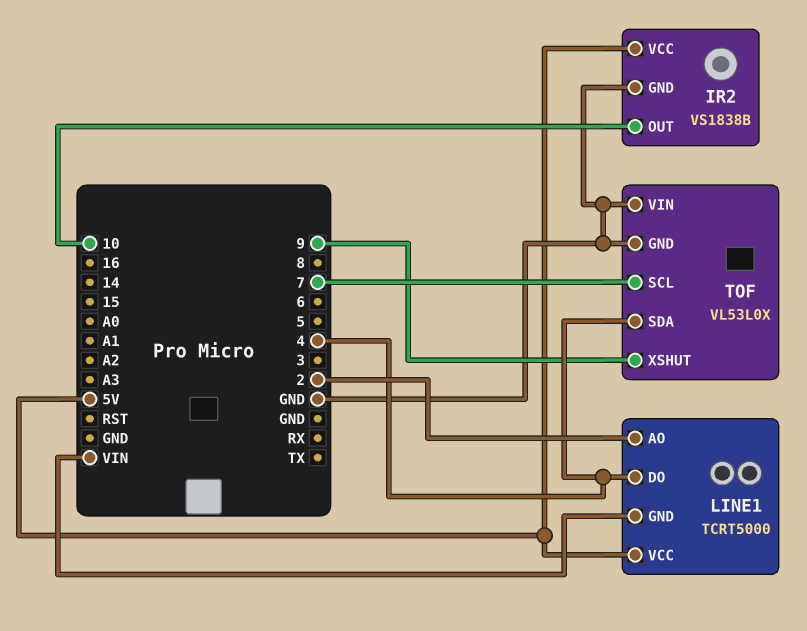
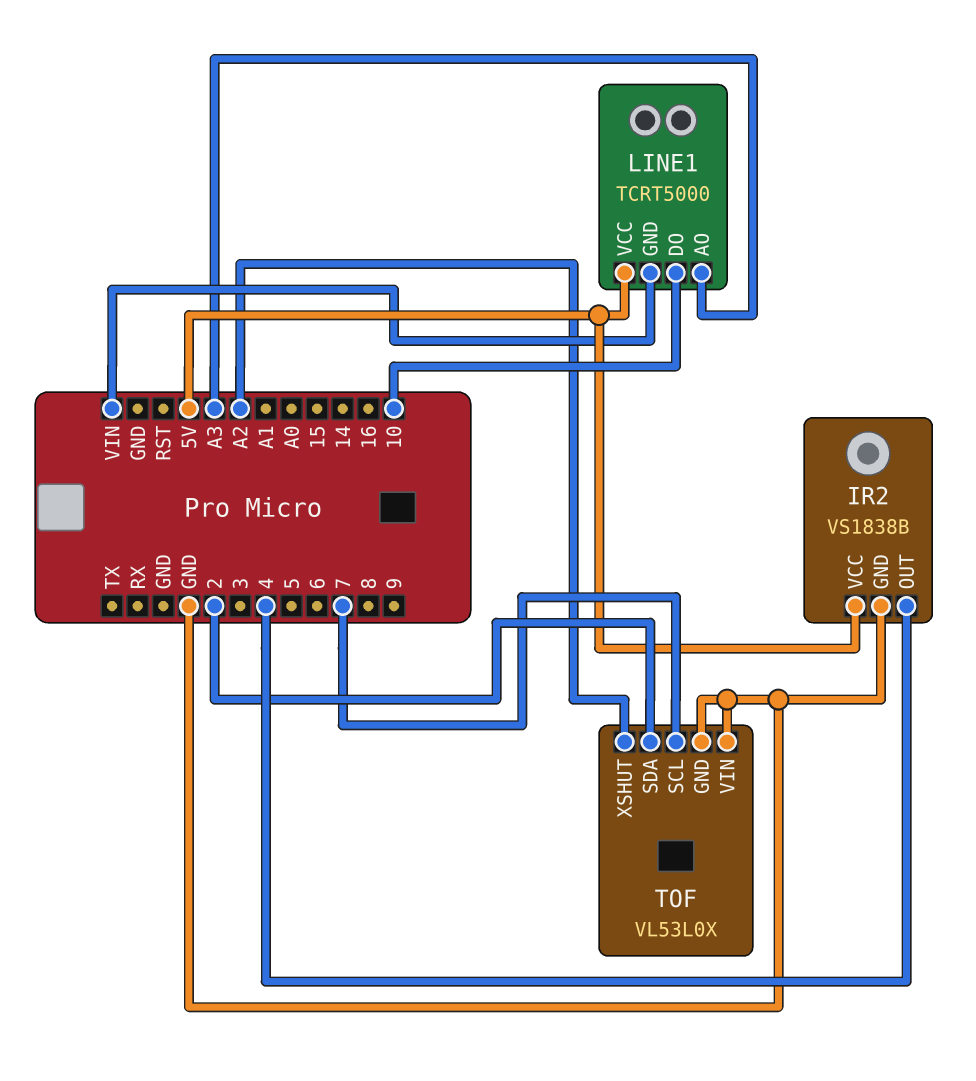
IR2 pin OUT: 10 -> 4
LINE1 pin AO: 2 -> A3
LINE1 pin DO: 4 -> 10
TOF pin SDA: 4 -> 2
TOF pin XSHUT: 9 -> A2

